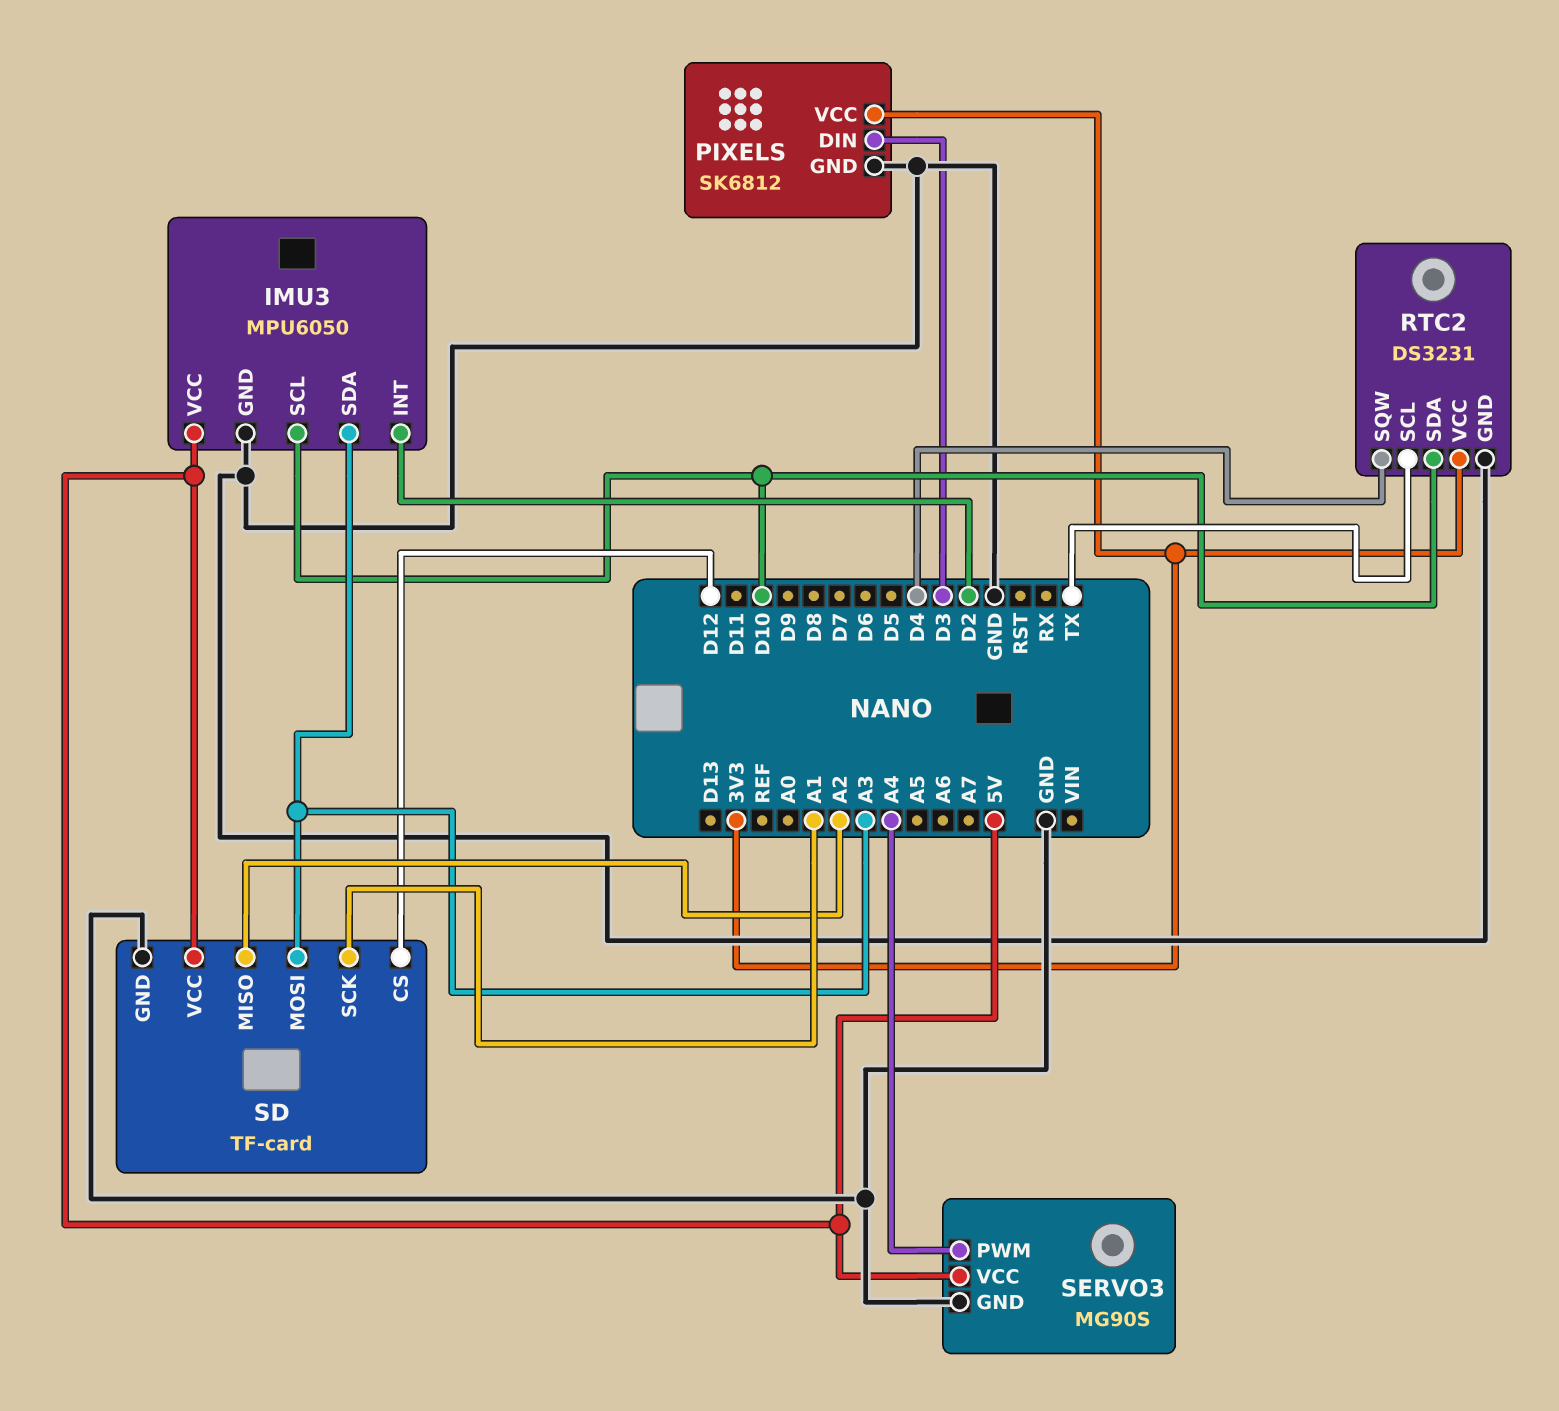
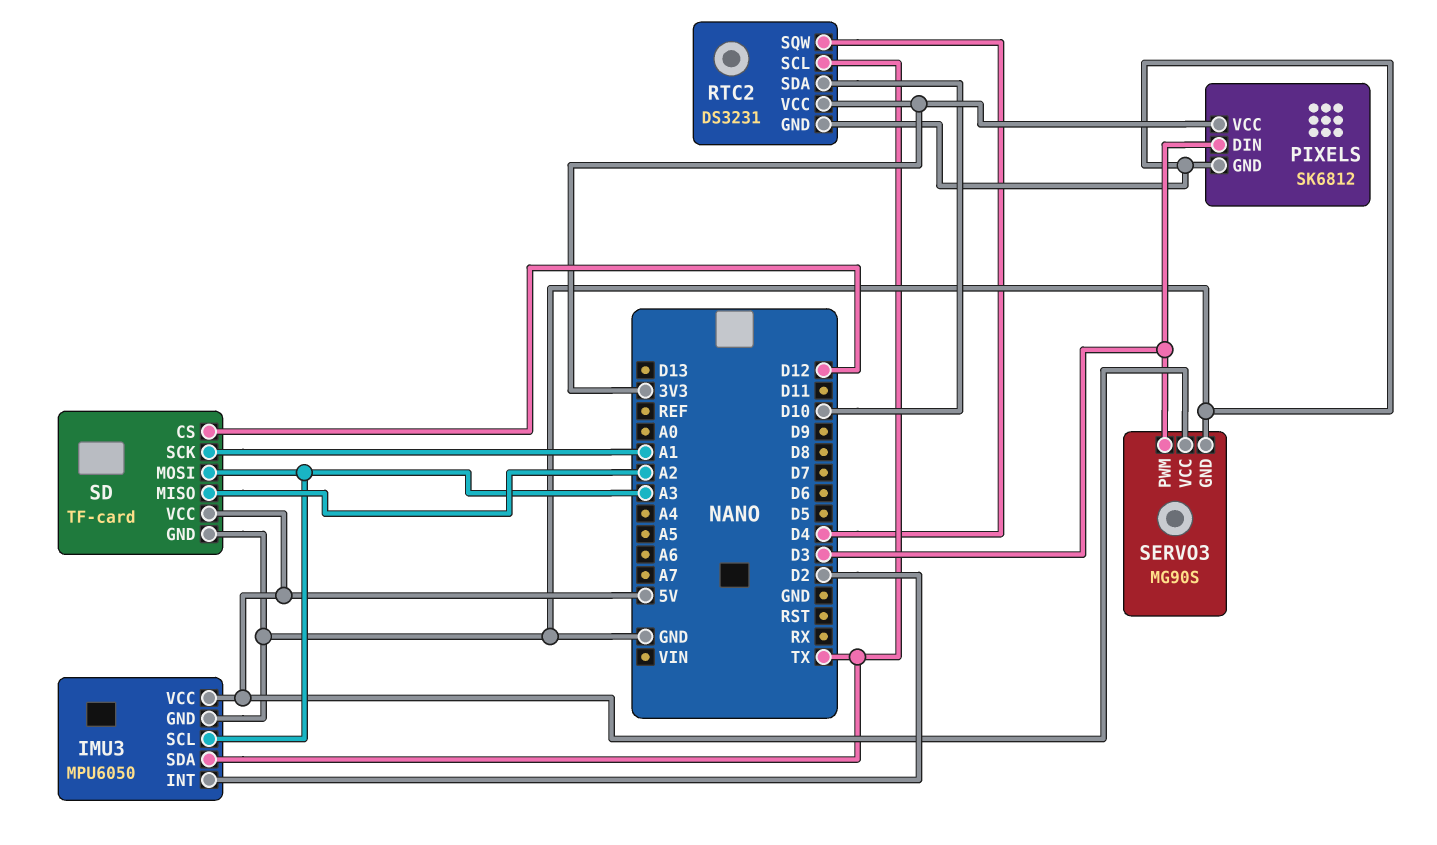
IMU3 pin SCL: D10 -> A3
IMU3 pin SDA: A3 -> TX
SERVO3 pin PWM: A4 -> D3

